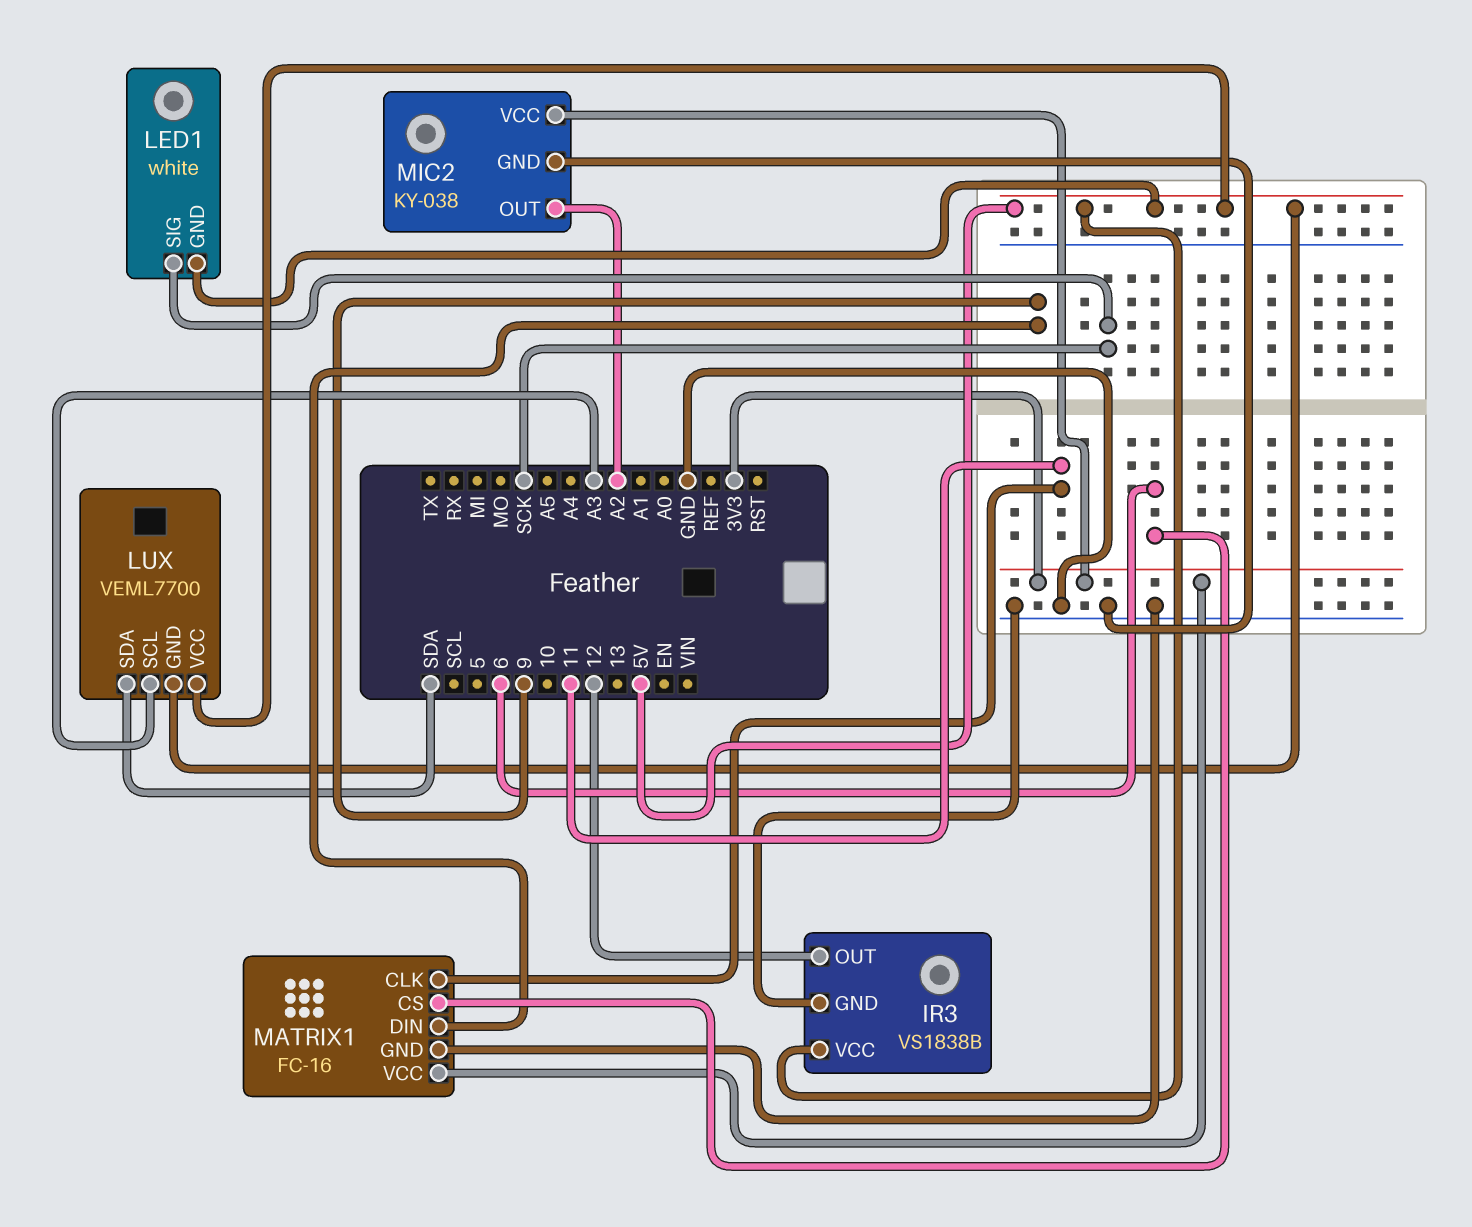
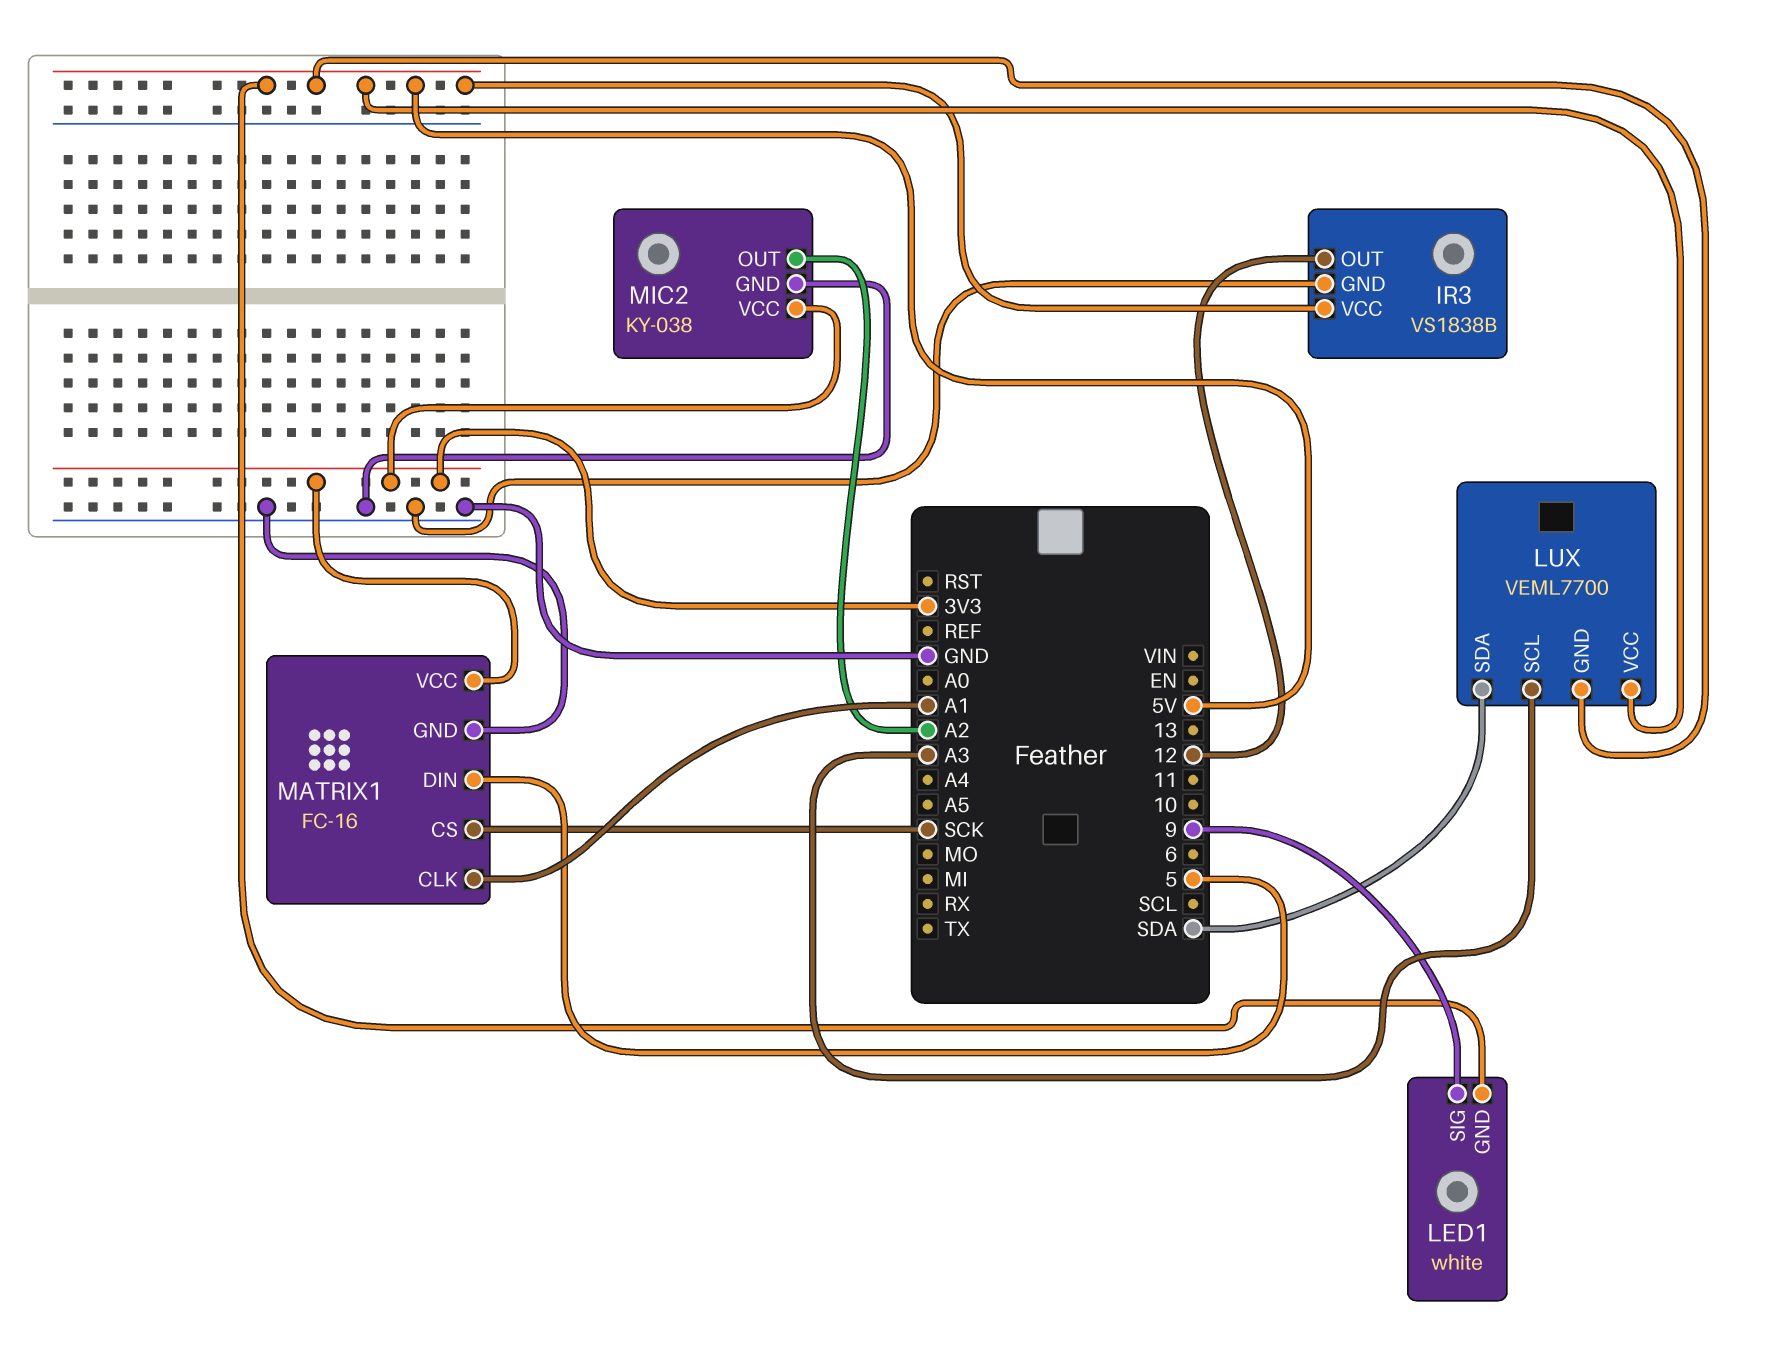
LED1 pin SIG: SCK -> 9
MATRIX1 pin CLK: 11 -> A1
MATRIX1 pin CS: 6 -> SCK
MATRIX1 pin DIN: 9 -> 5

